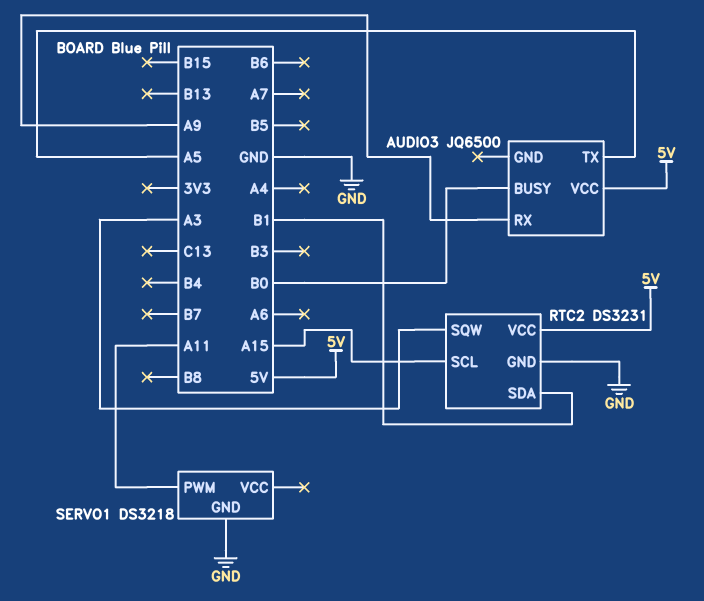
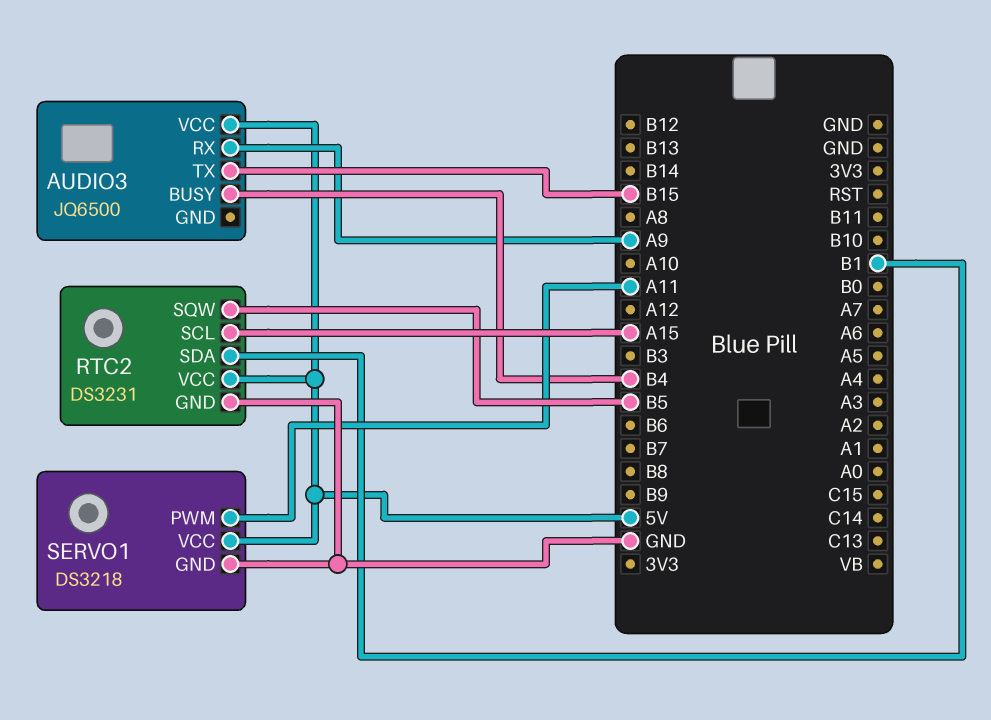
AUDIO3 pin BUSY: B0 -> B4
AUDIO3 pin TX: A5 -> B15
RTC2 pin SQW: A3 -> B5
SERVO1 pin VCC: none -> 5V

